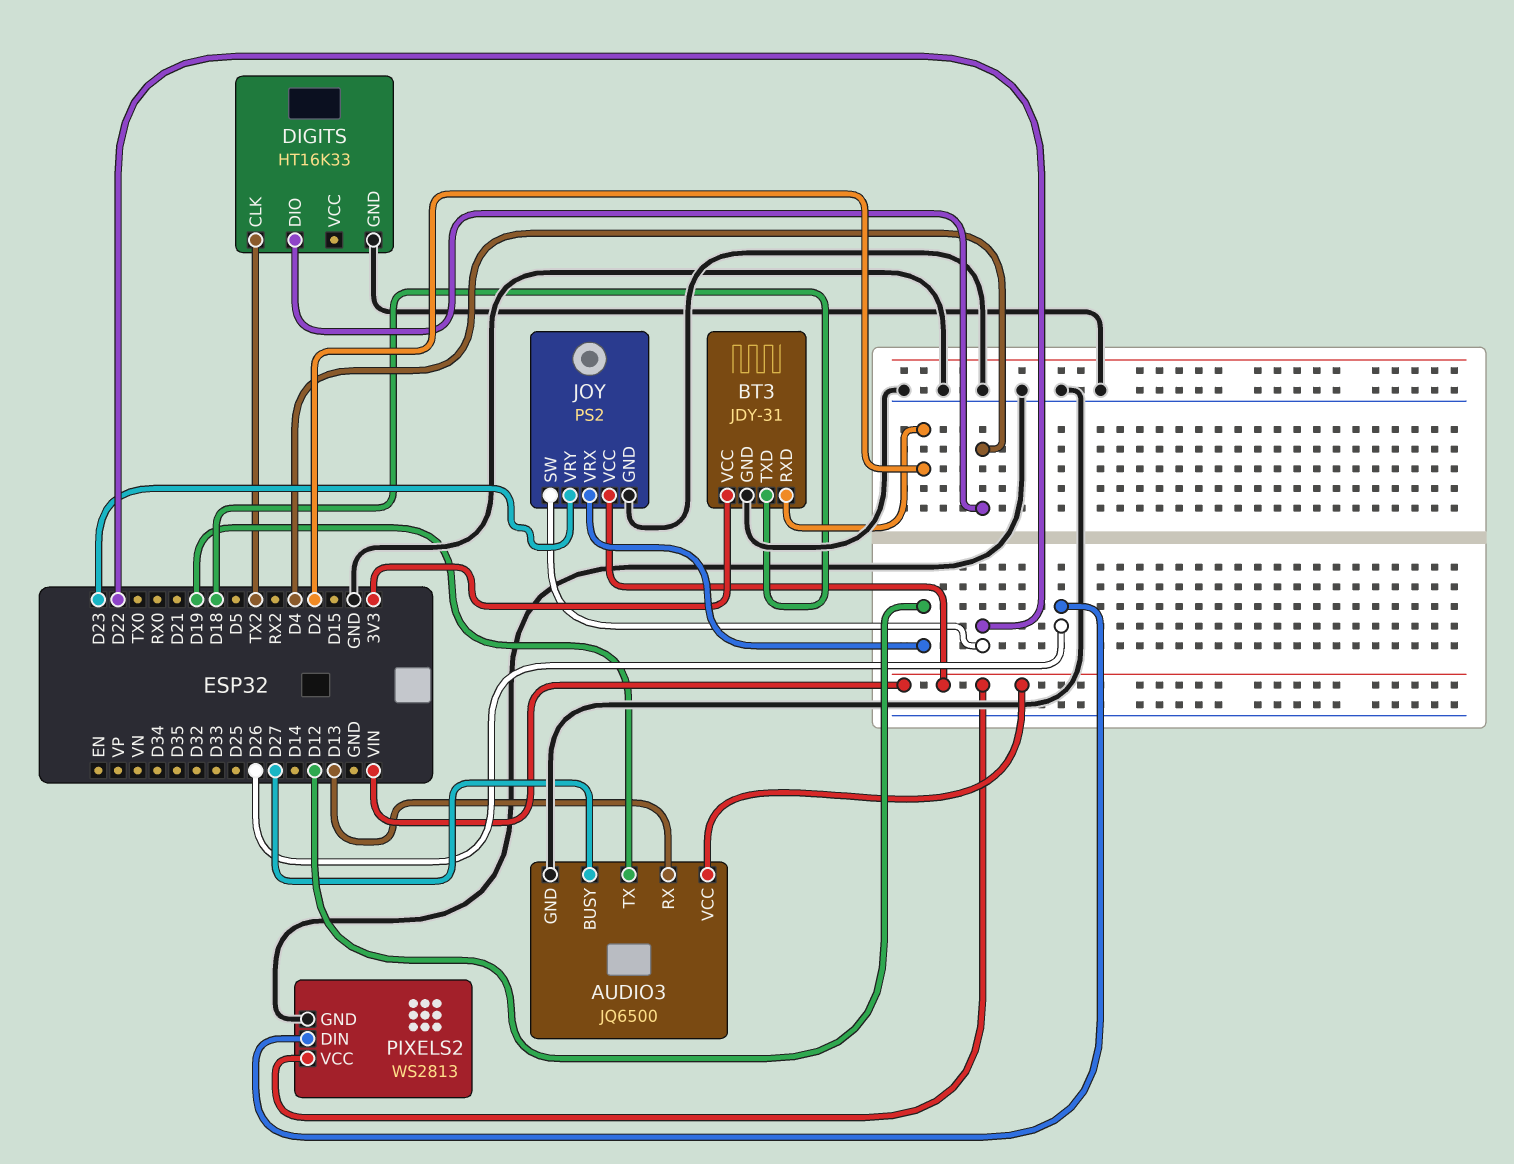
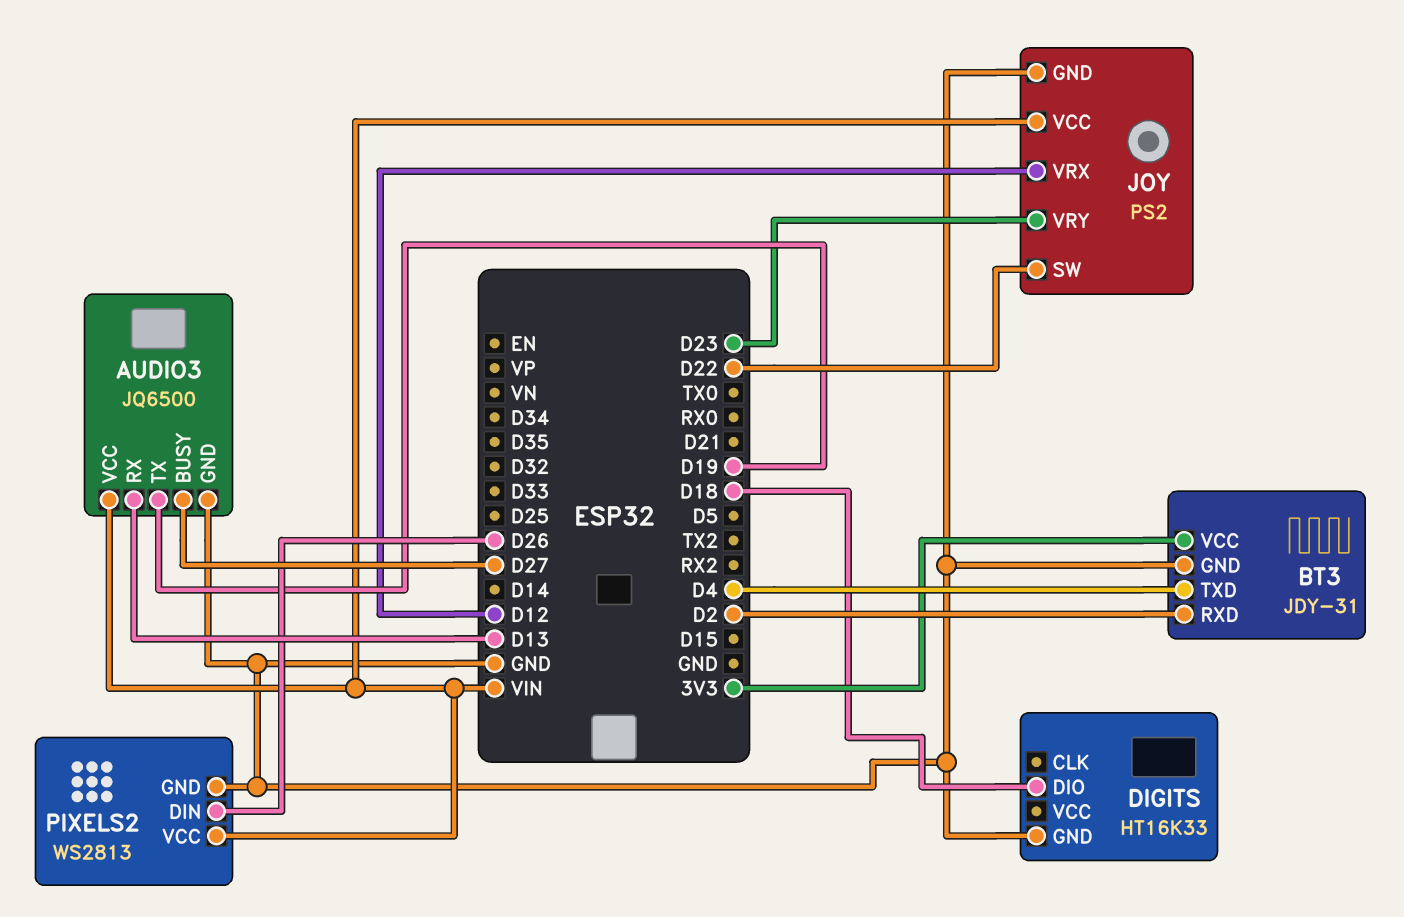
BT3 pin TXD: D18 -> D4
DIGITS pin CLK: TX2 -> none
DIGITS pin DIO: D4 -> D18

